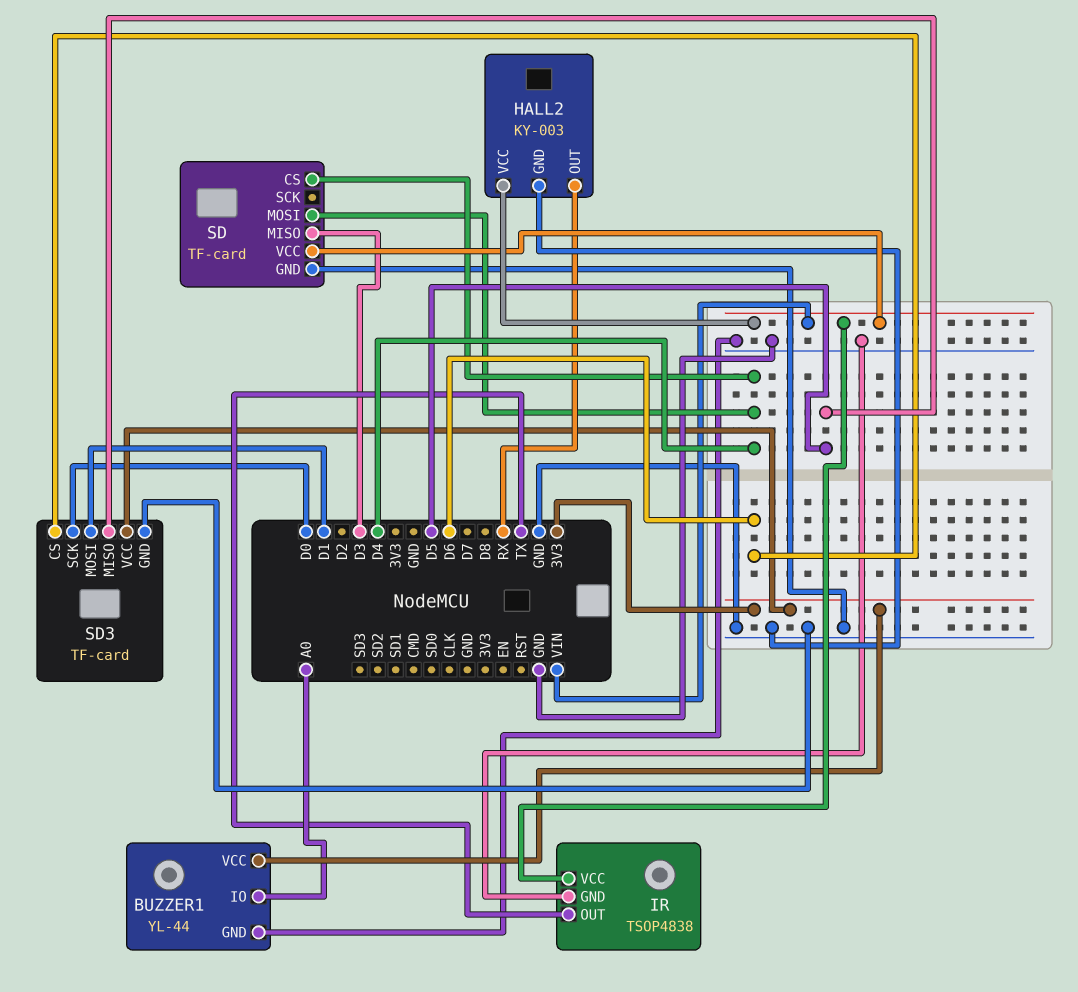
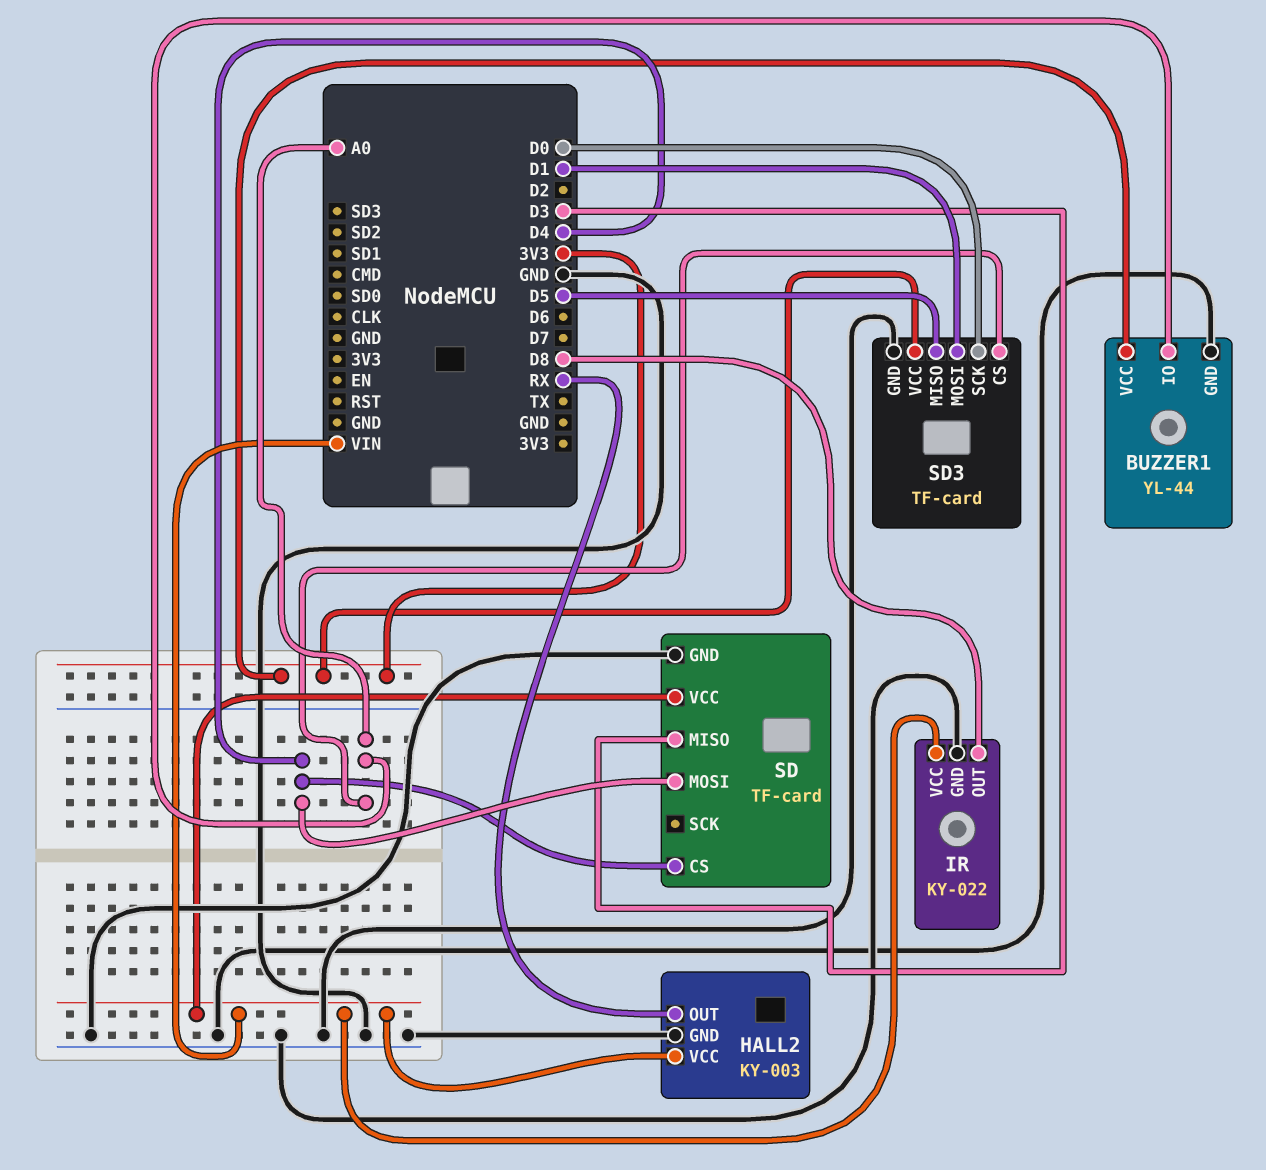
IR: TSOP4838 -> KY-022
IR pin OUT: TX -> D8
SD3 pin CS: D6 -> A0

